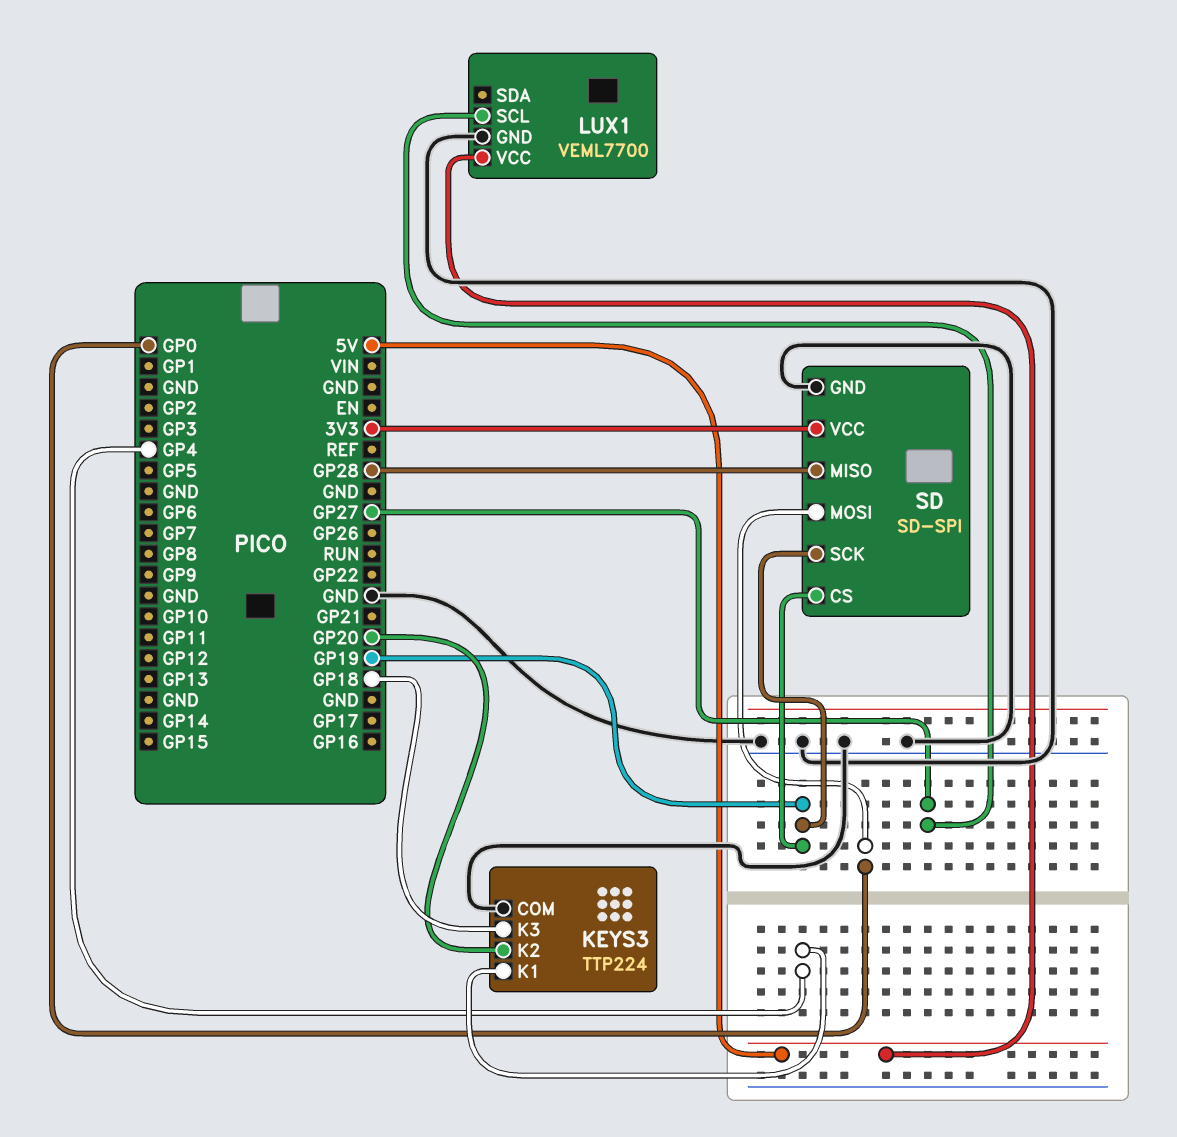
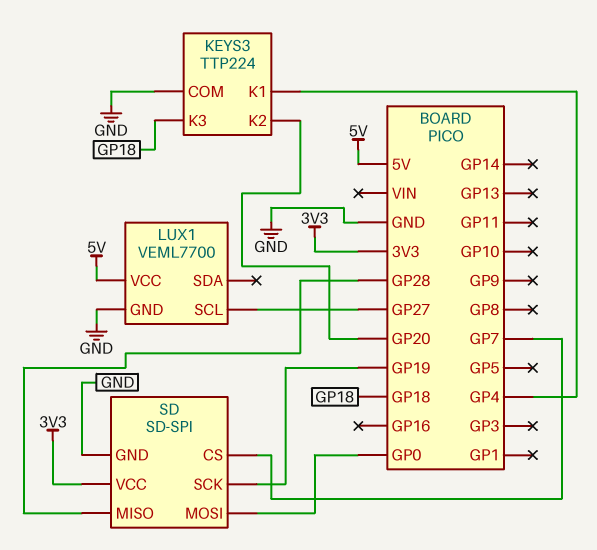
SD pin CS: GP19 -> GP7

